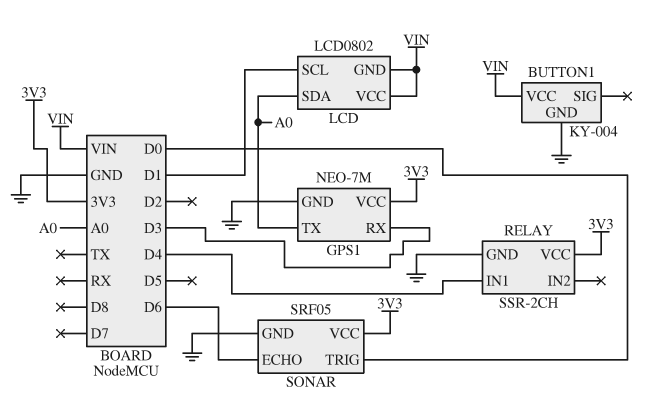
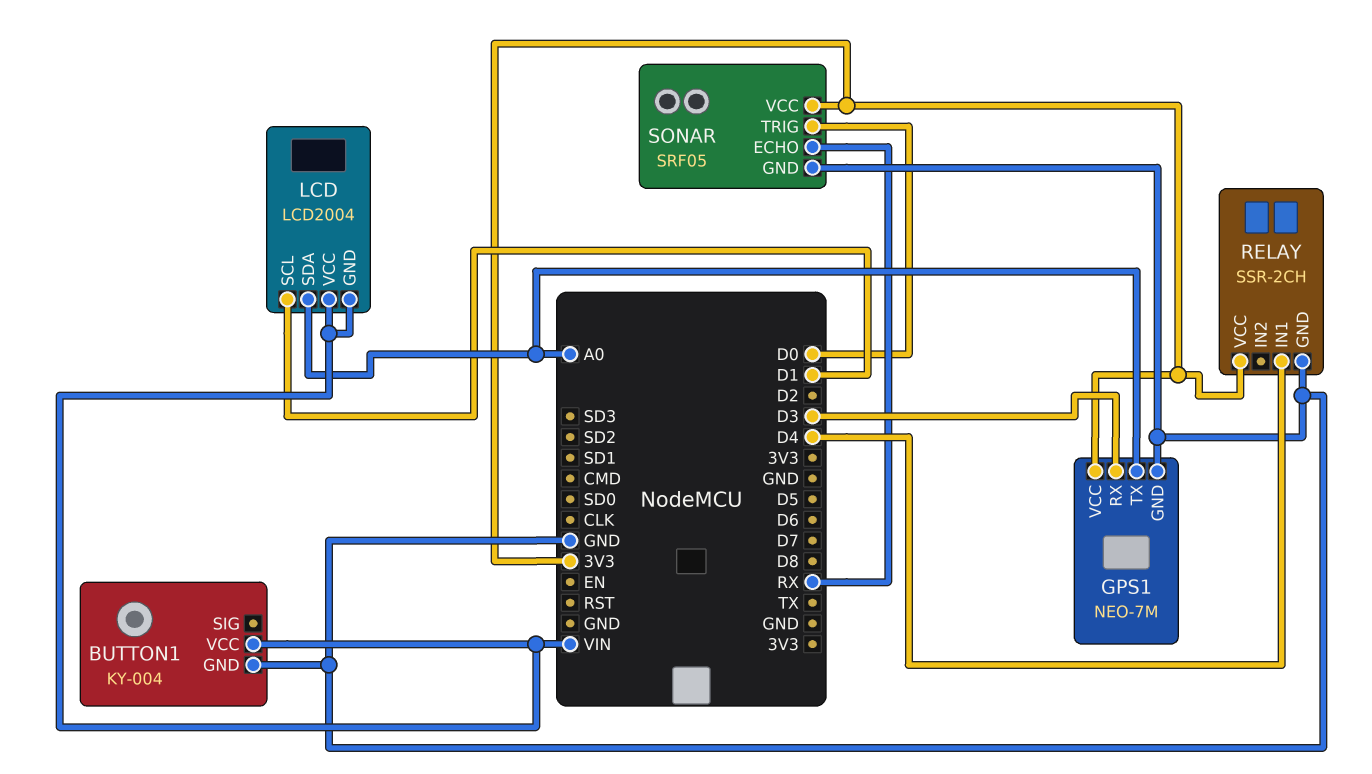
LCD: LCD0802 -> LCD2004
SONAR pin ECHO: D6 -> RX

